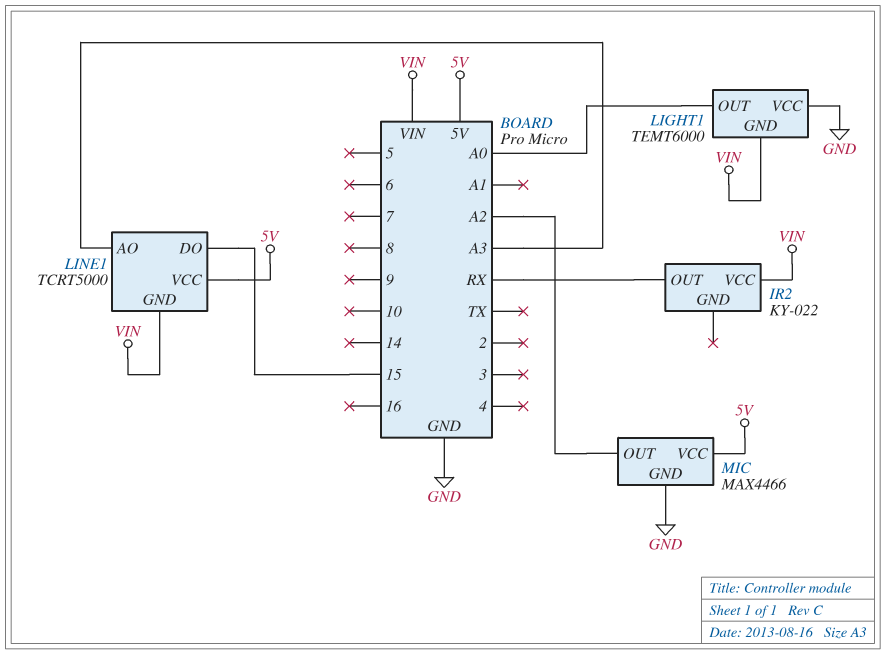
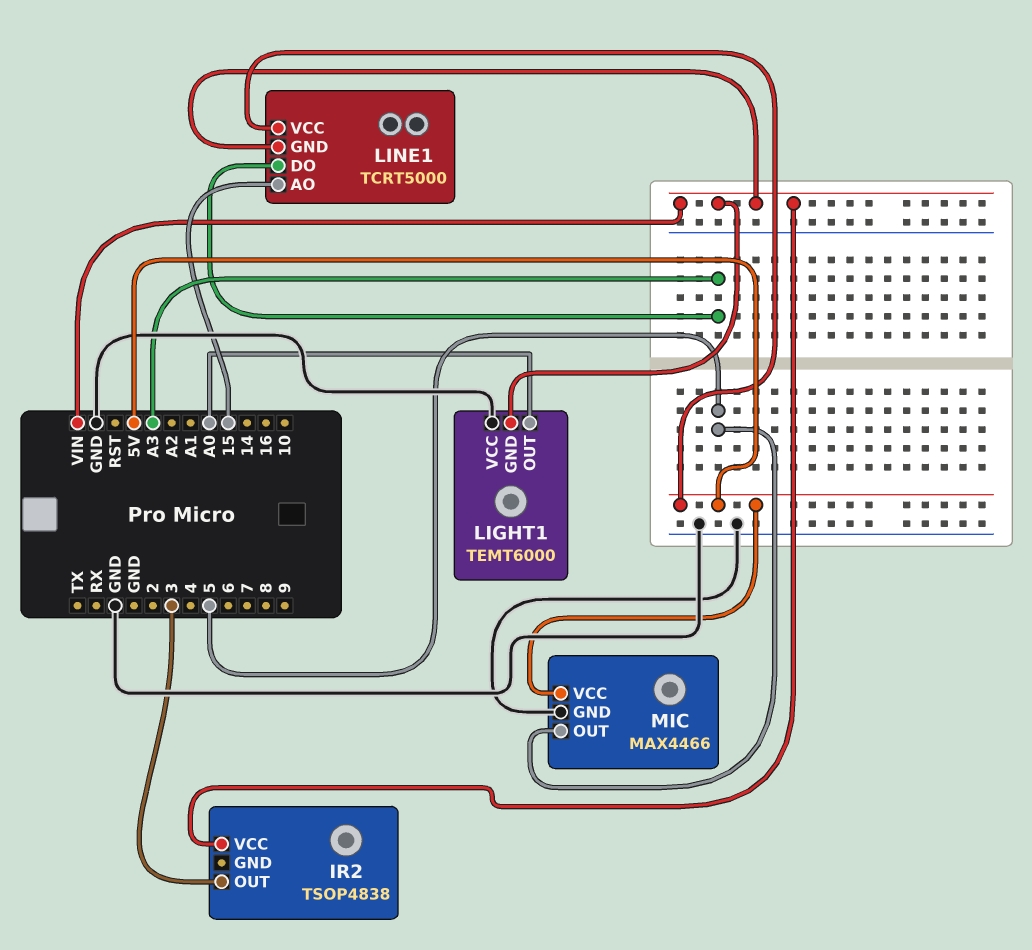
IR2: KY-022 -> TSOP4838
IR2 pin OUT: RX -> 3
LINE1 pin AO: A3 -> 15
LINE1 pin DO: 15 -> A3
MIC pin OUT: A2 -> 5

